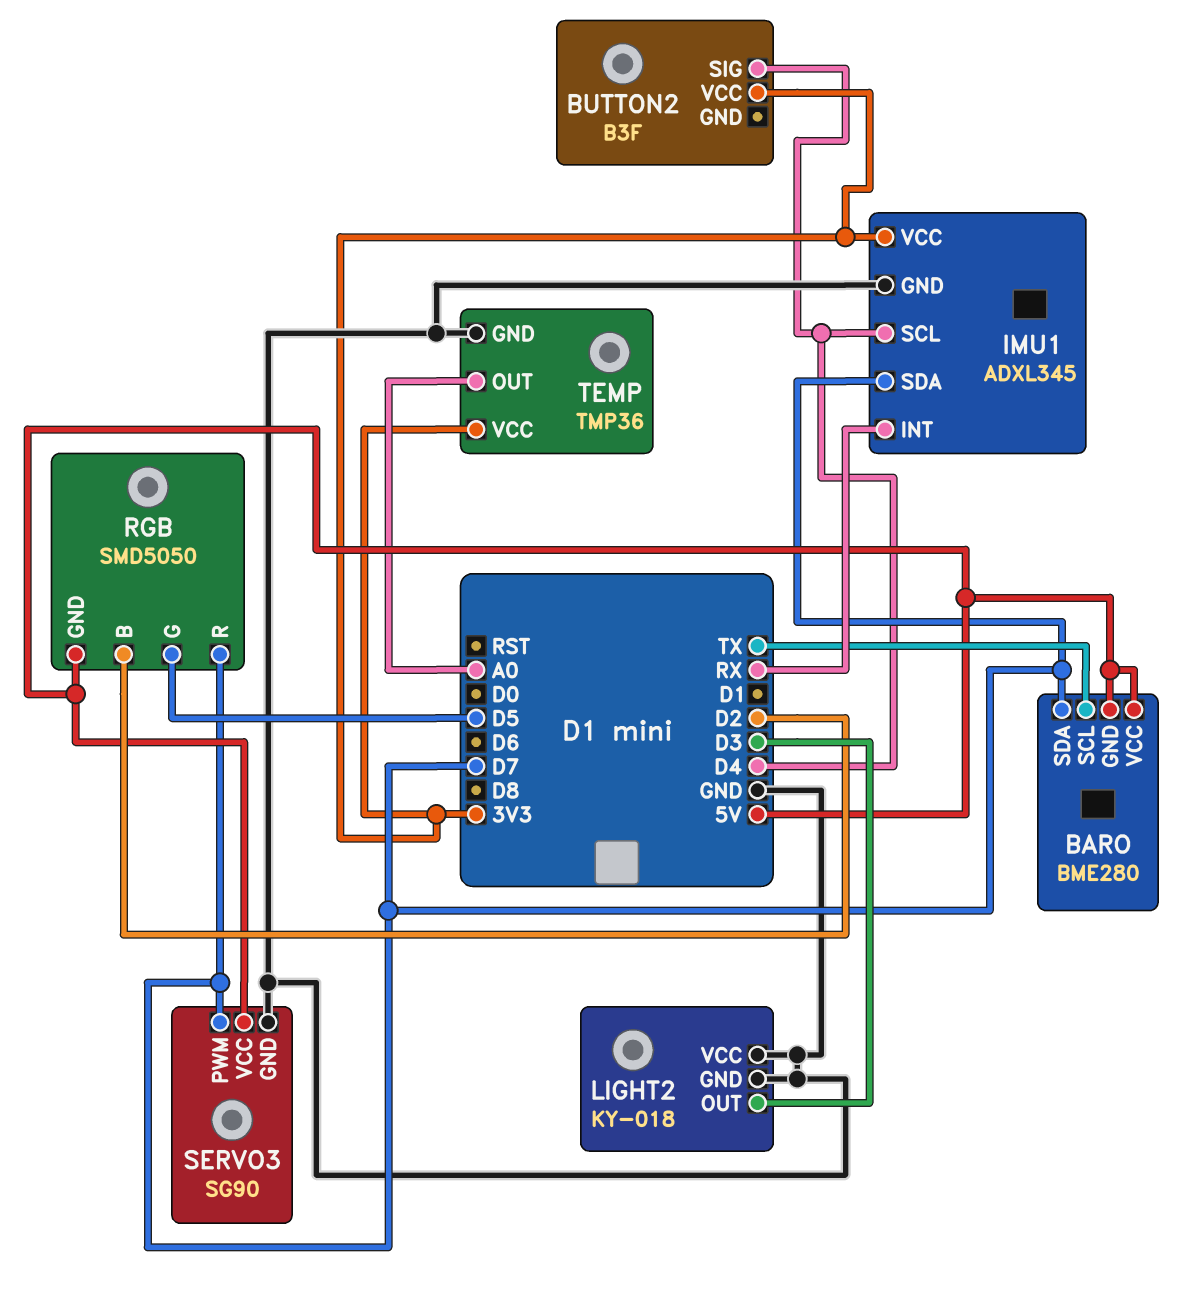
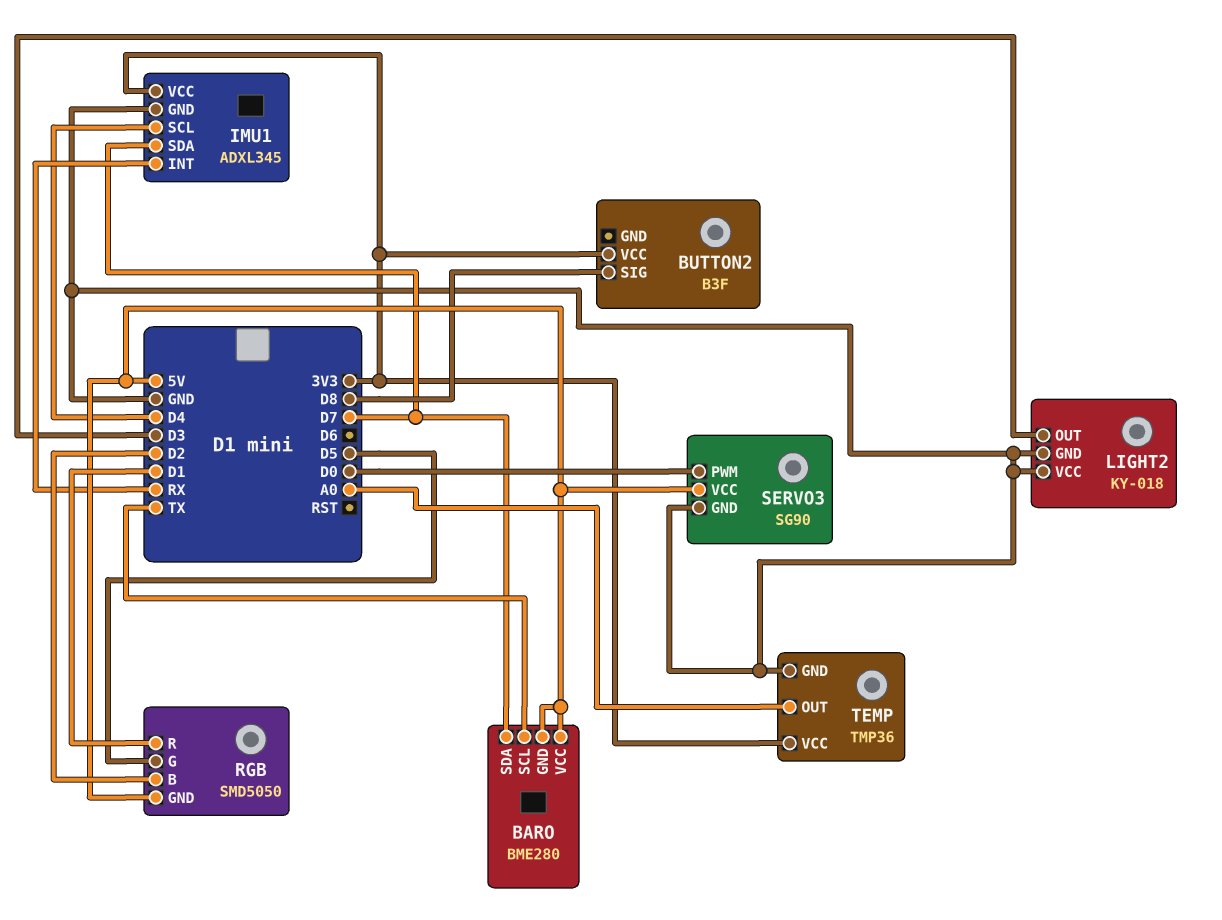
BUTTON2 pin SIG: D4 -> D8
RGB pin R: D7 -> D1
SERVO3 pin PWM: D7 -> D0

